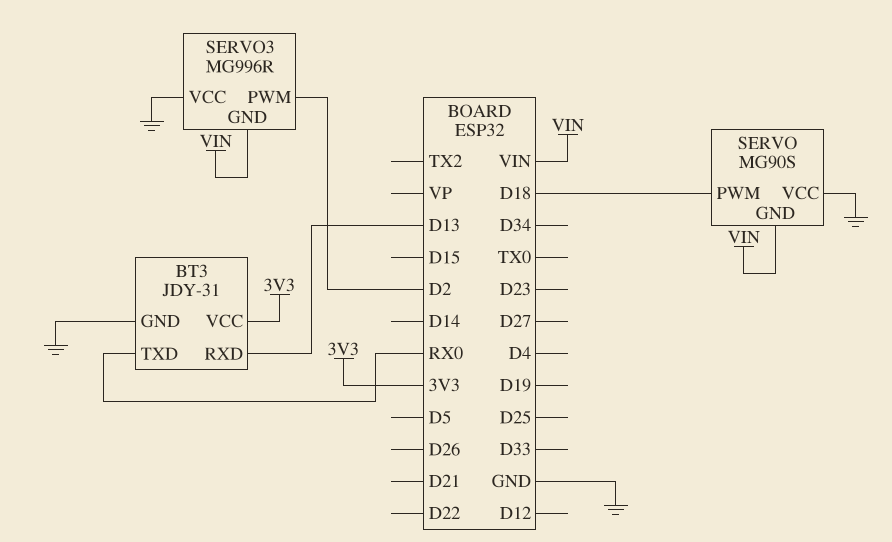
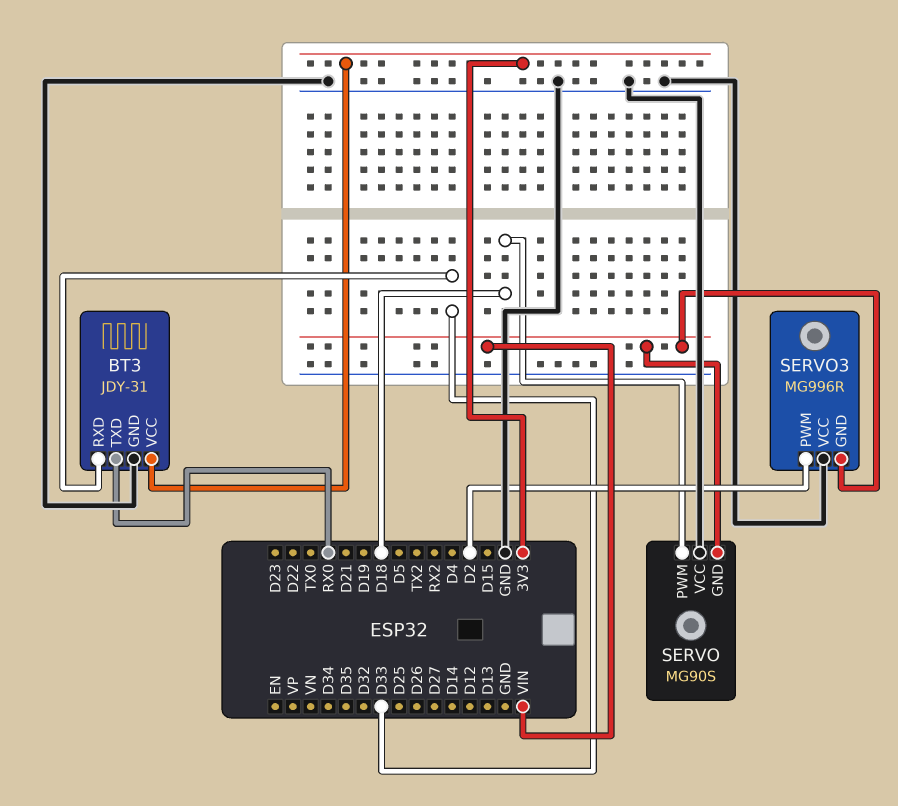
BT3 pin RXD: D13 -> D33

